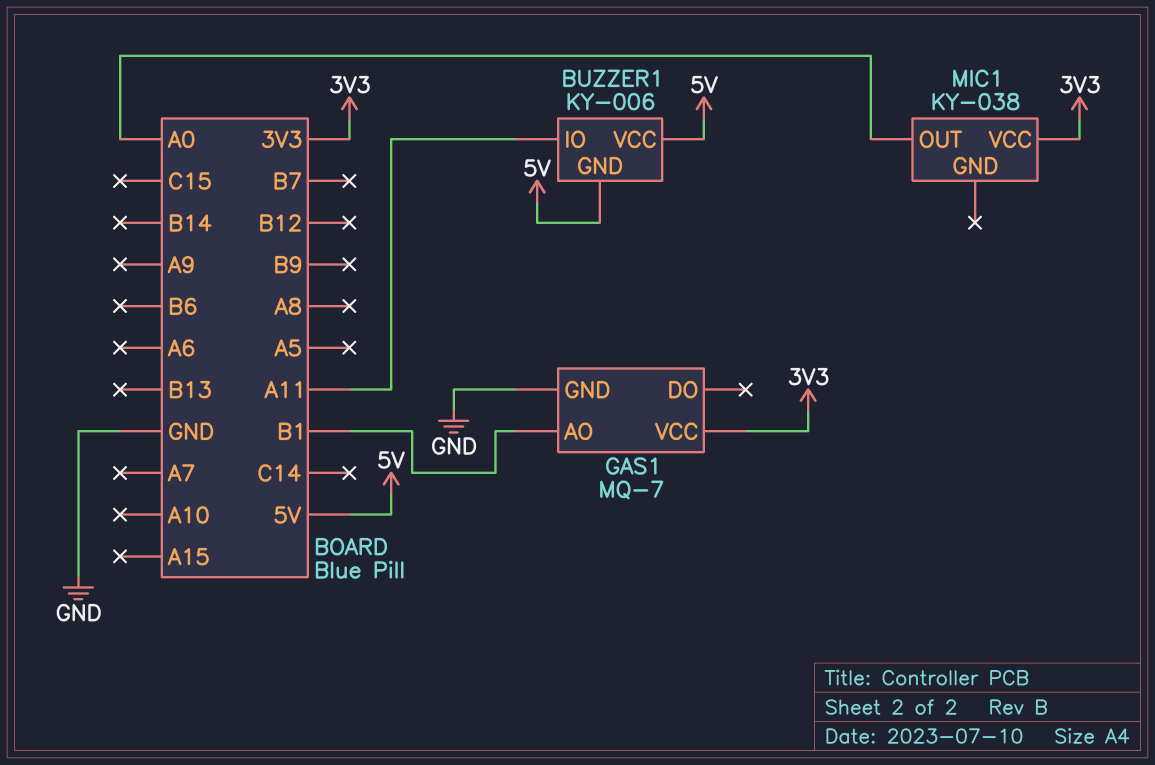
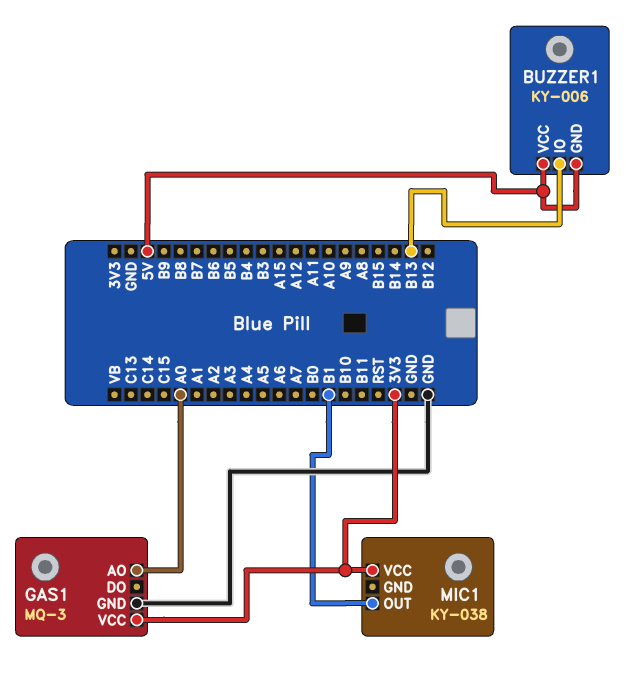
BUZZER1 pin IO: A11 -> B13
GAS1: MQ-7 -> MQ-3
GAS1 pin AO: B1 -> A0
MIC1 pin OUT: A0 -> B1

